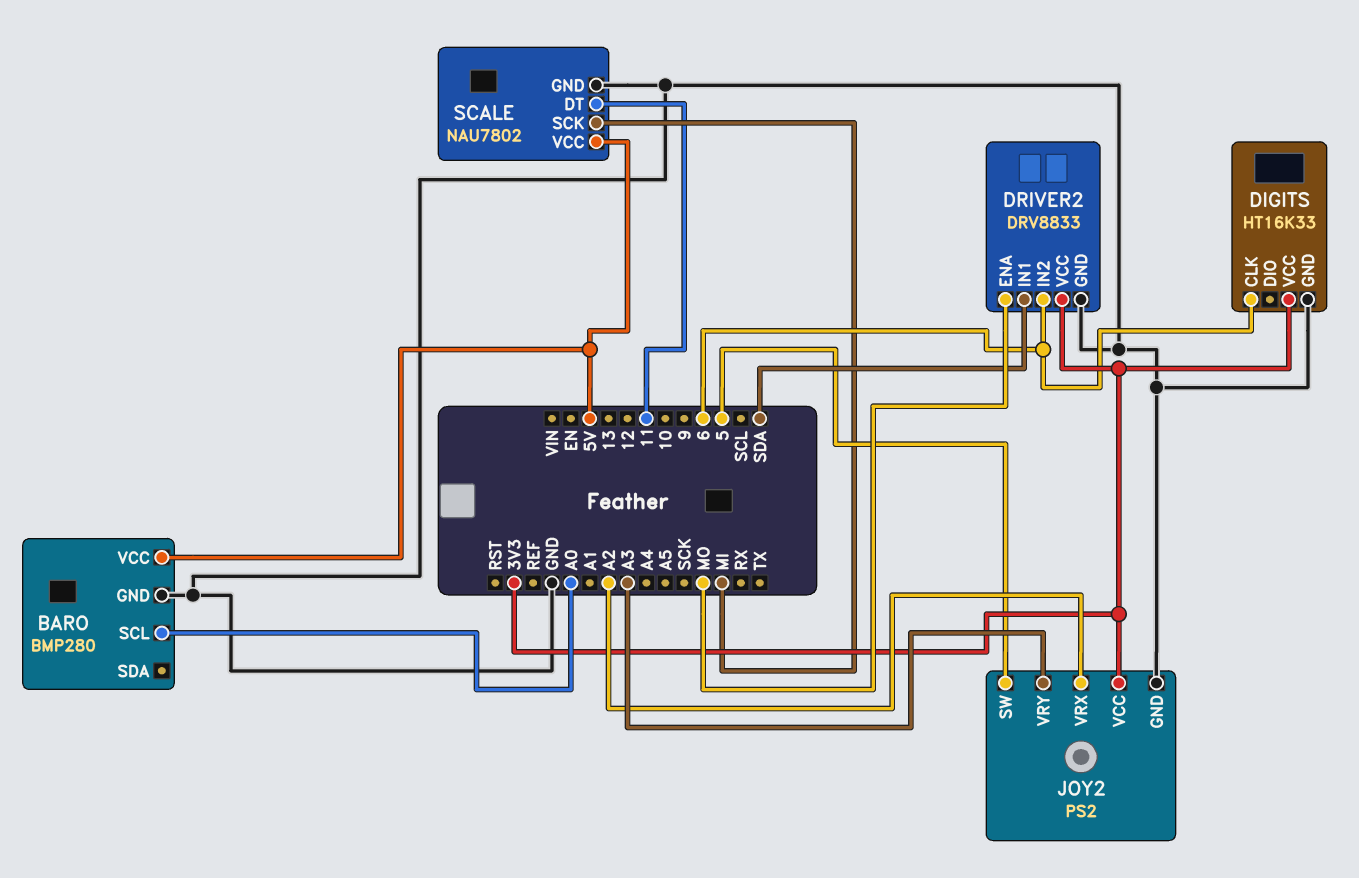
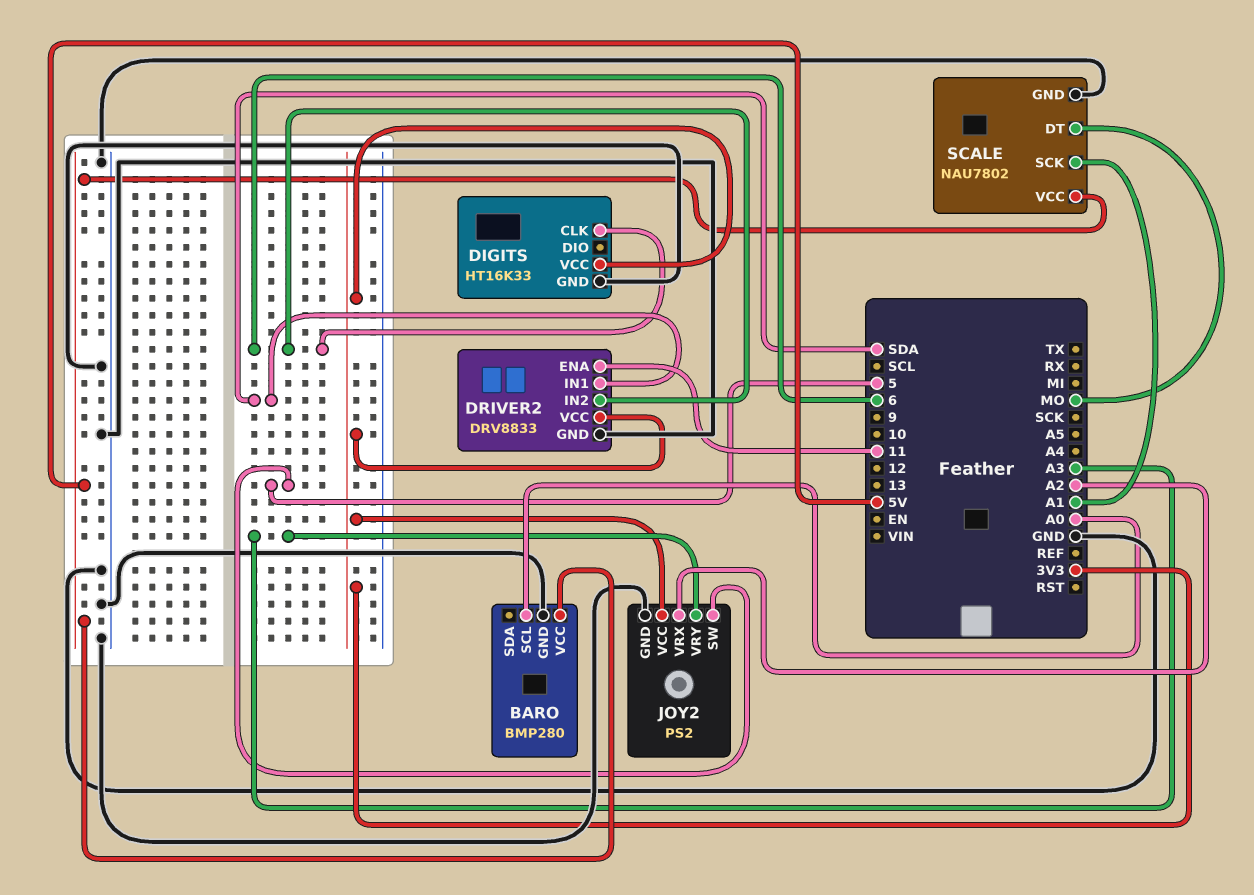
DRIVER2 pin ENA: MO -> 11
SCALE pin DT: 11 -> MO
SCALE pin SCK: MI -> A1

